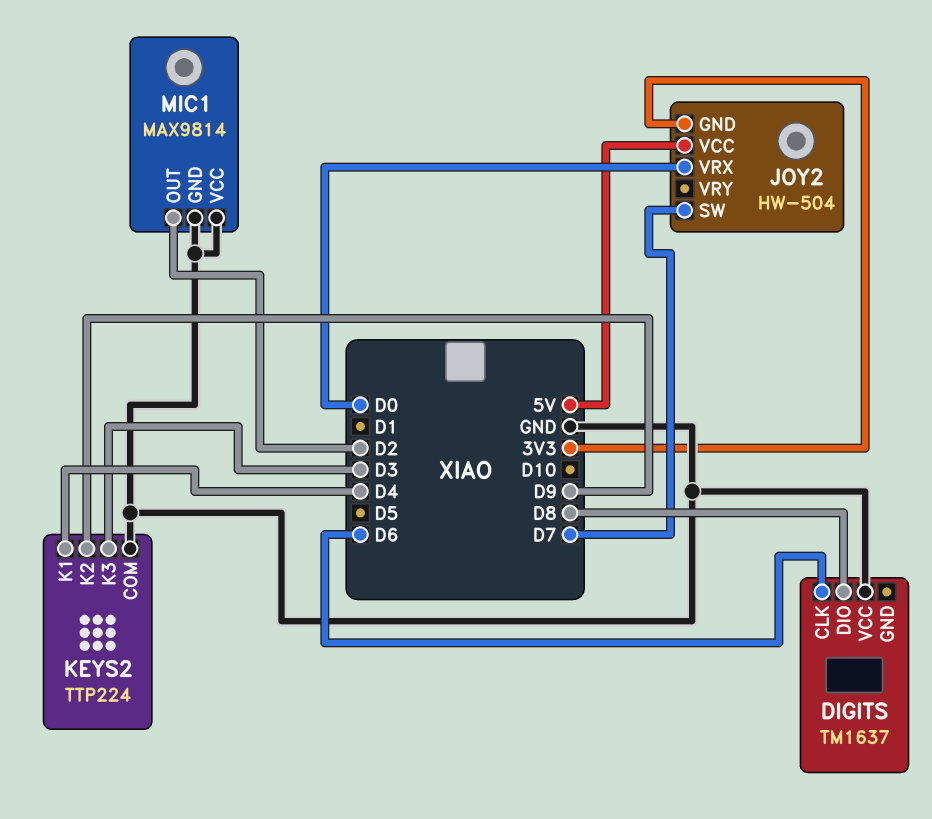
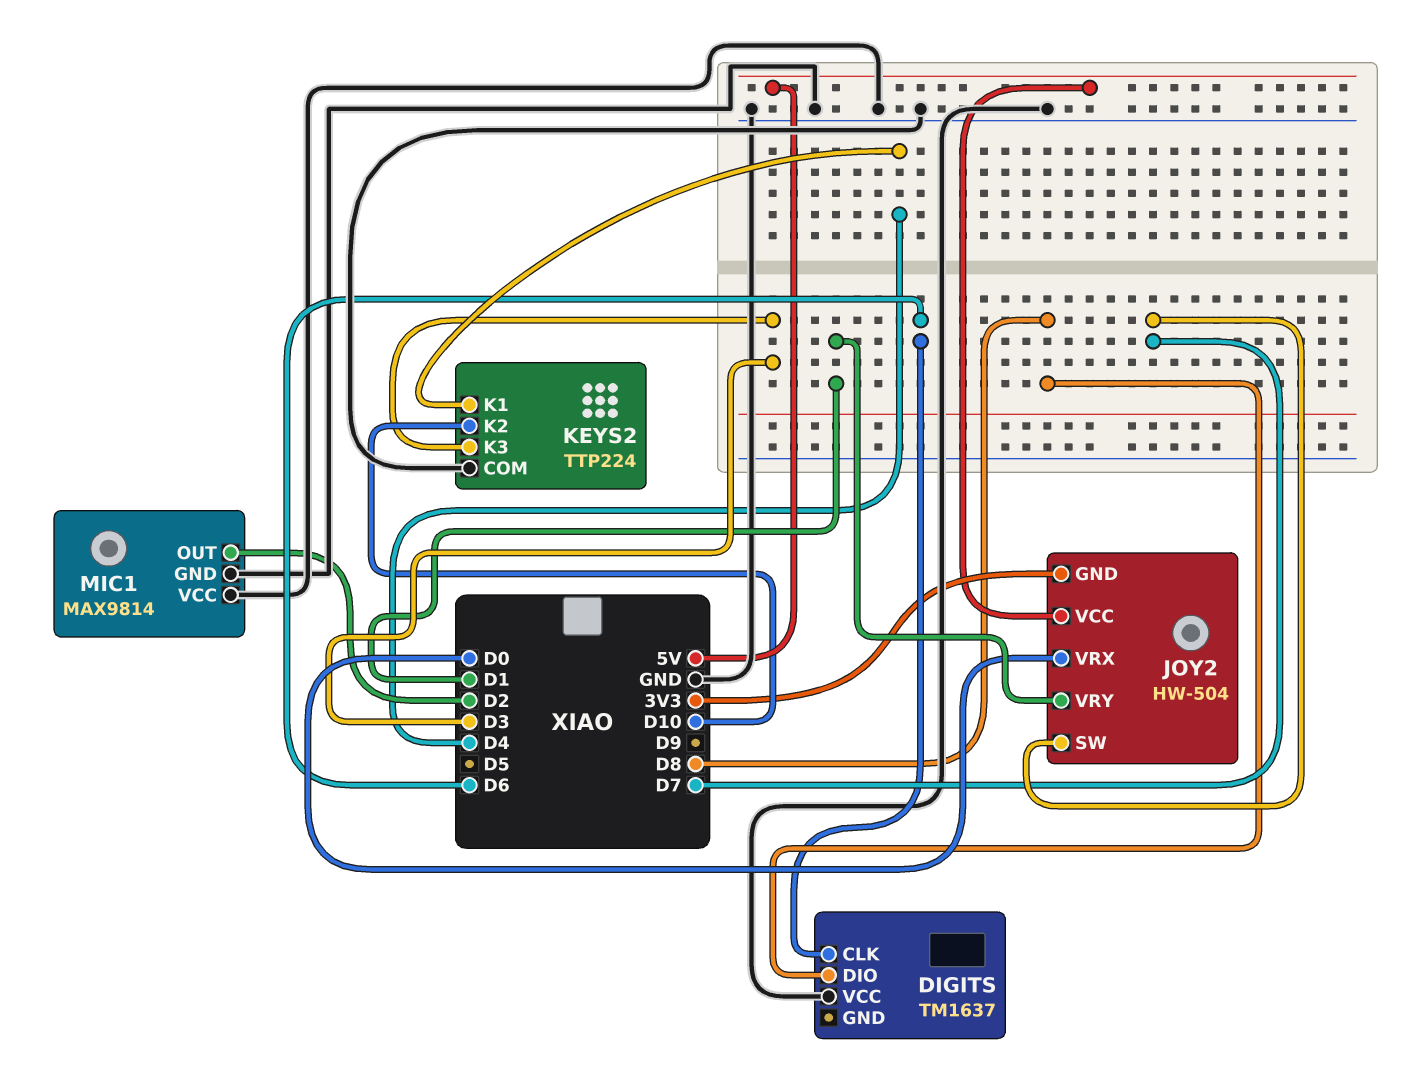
JOY2 pin VRY: none -> D1
KEYS2 pin K2: D9 -> D10

